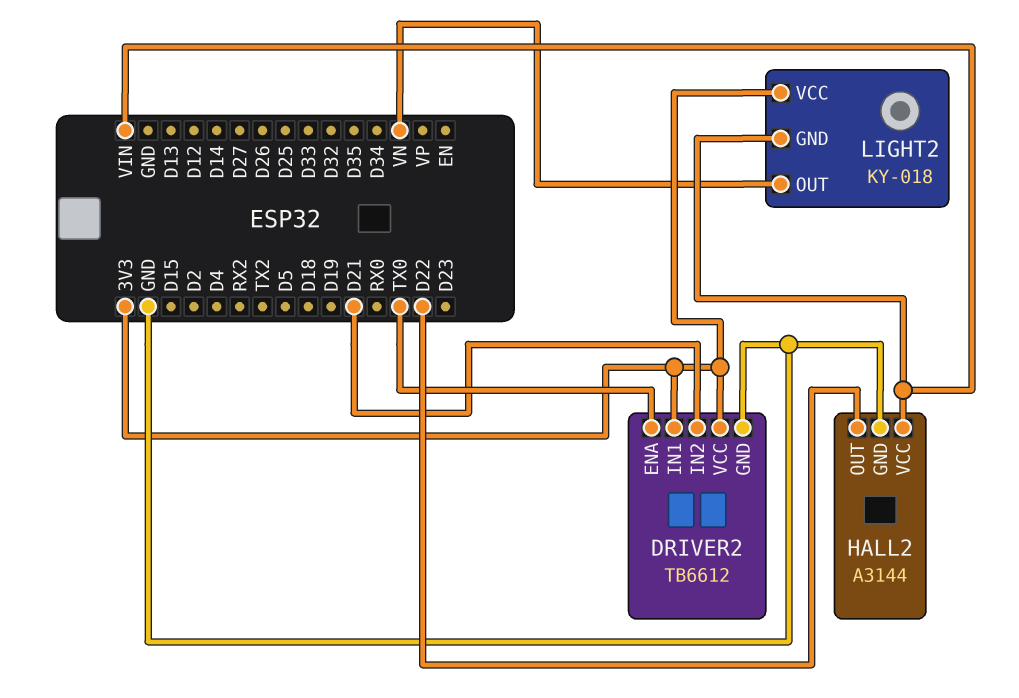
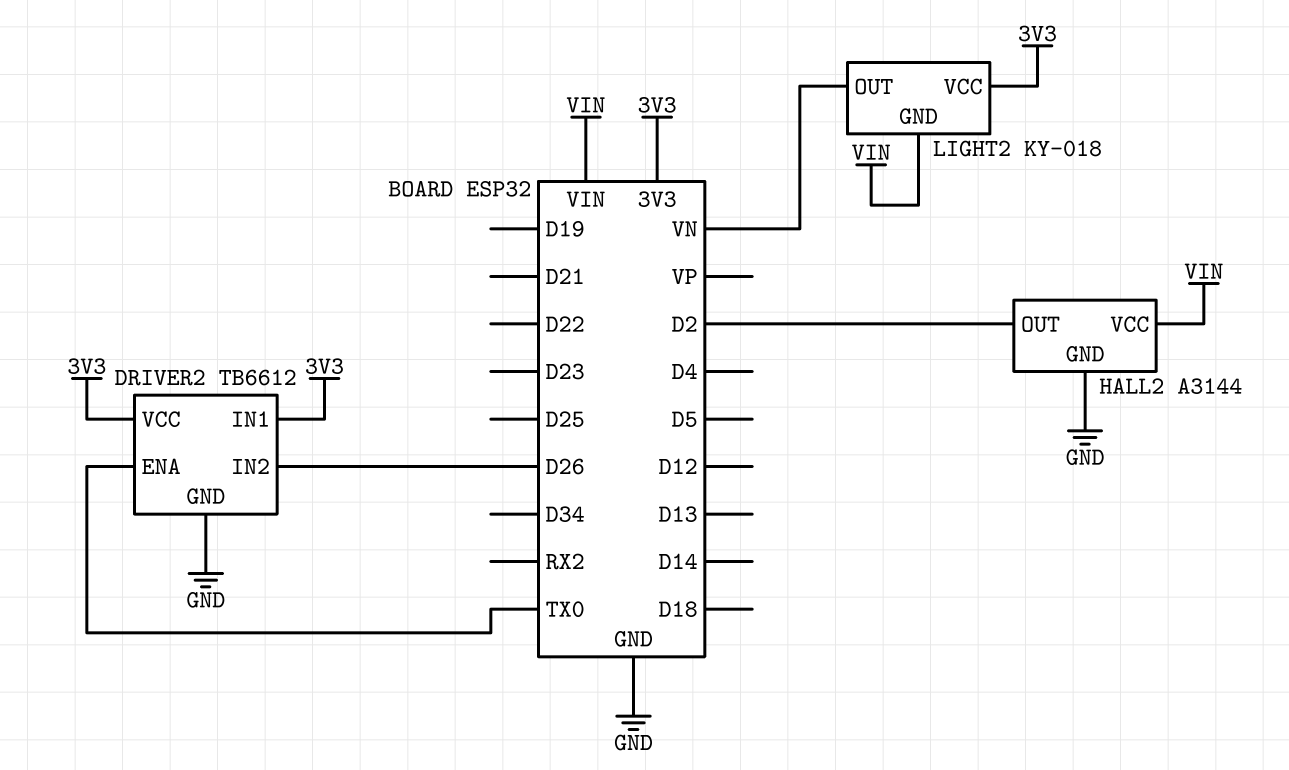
DRIVER2 pin IN2: D21 -> D26
HALL2 pin OUT: D22 -> D2

